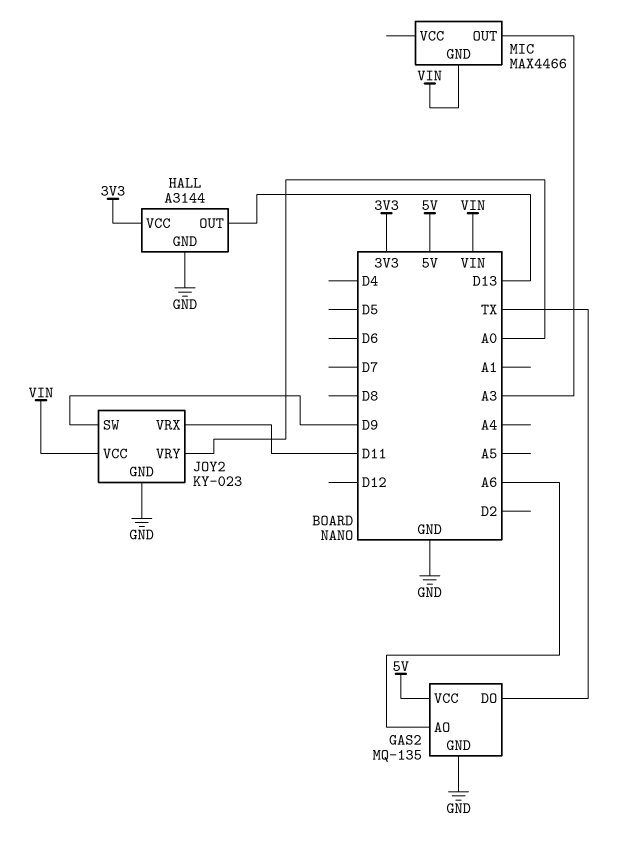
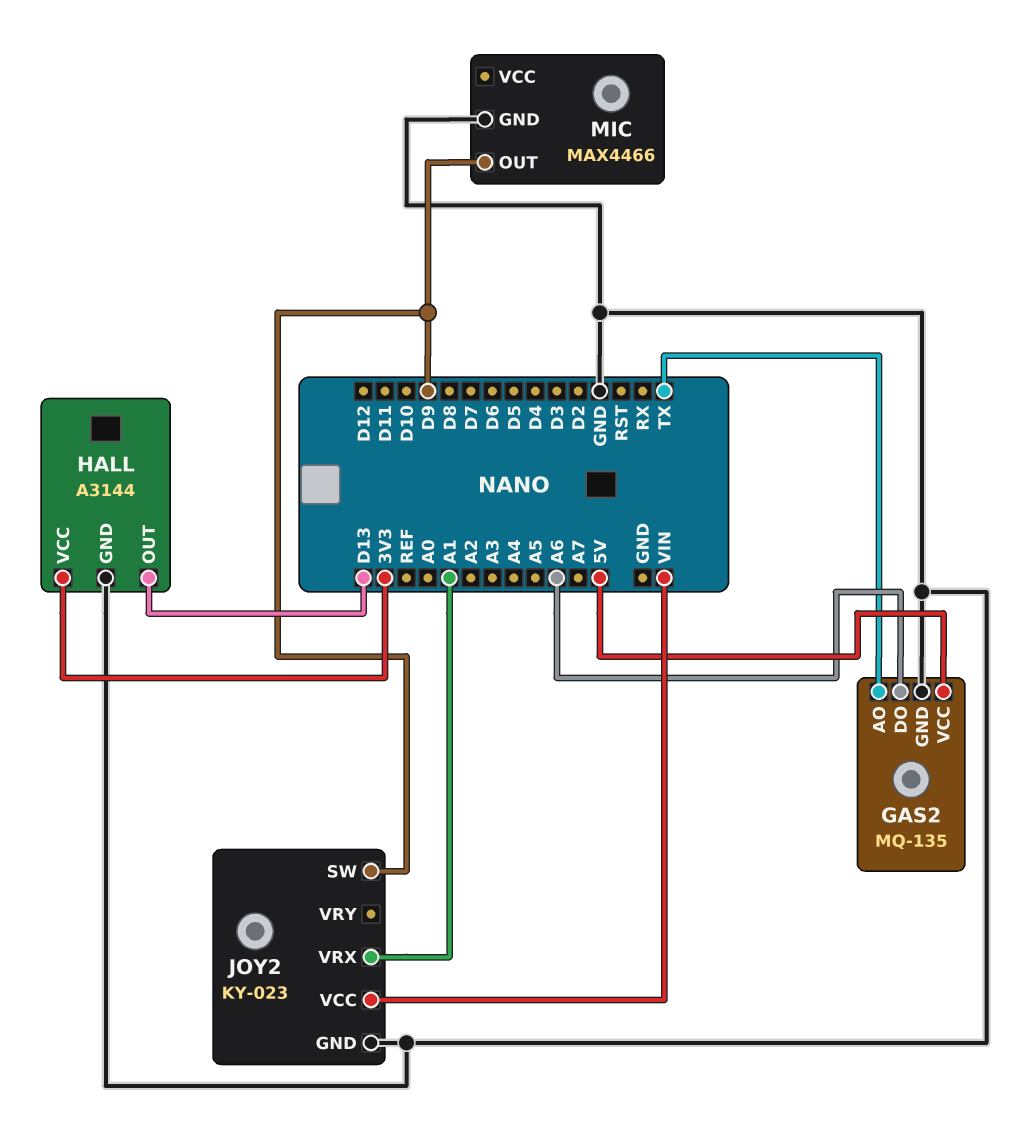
GAS2 pin AO: A6 -> TX
GAS2 pin DO: TX -> A6
JOY2 pin VRX: D11 -> A1
JOY2 pin VRY: A0 -> none
MIC pin GND: VIN -> GND
MIC pin OUT: A3 -> D9

